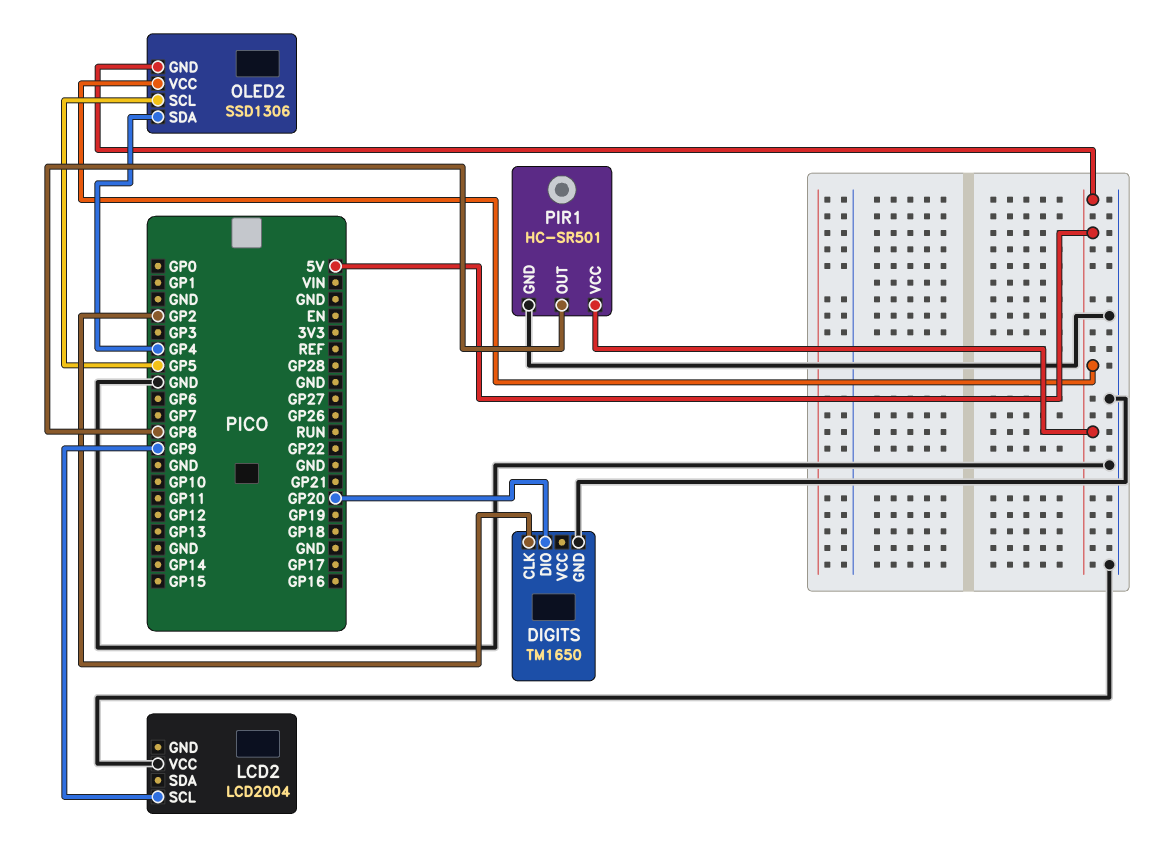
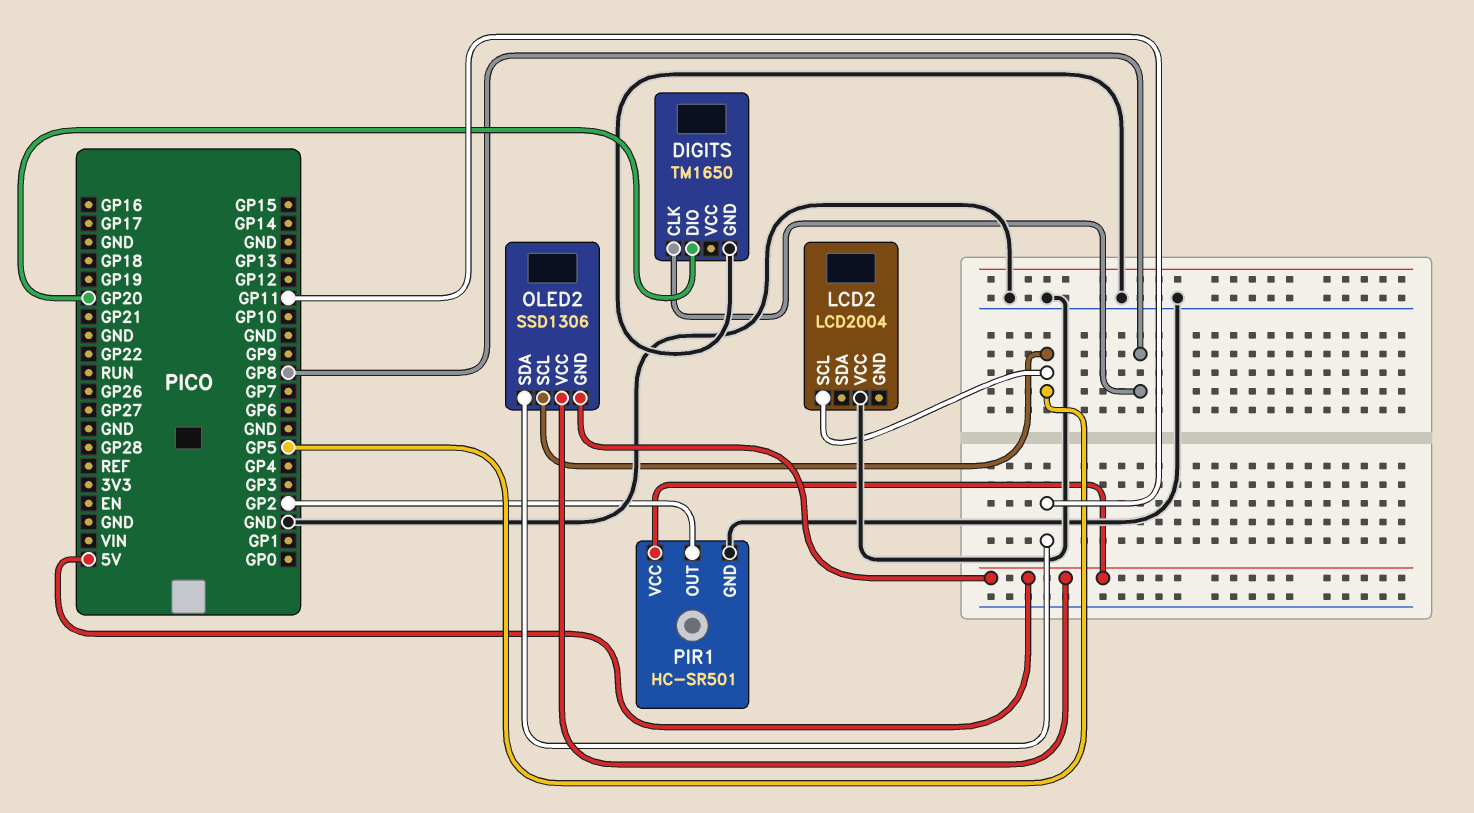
DIGITS pin CLK: GP2 -> GP8
LCD2 pin SCL: GP9 -> GP5
OLED2 pin SDA: GP4 -> GP11
PIR1 pin OUT: GP8 -> GP2

